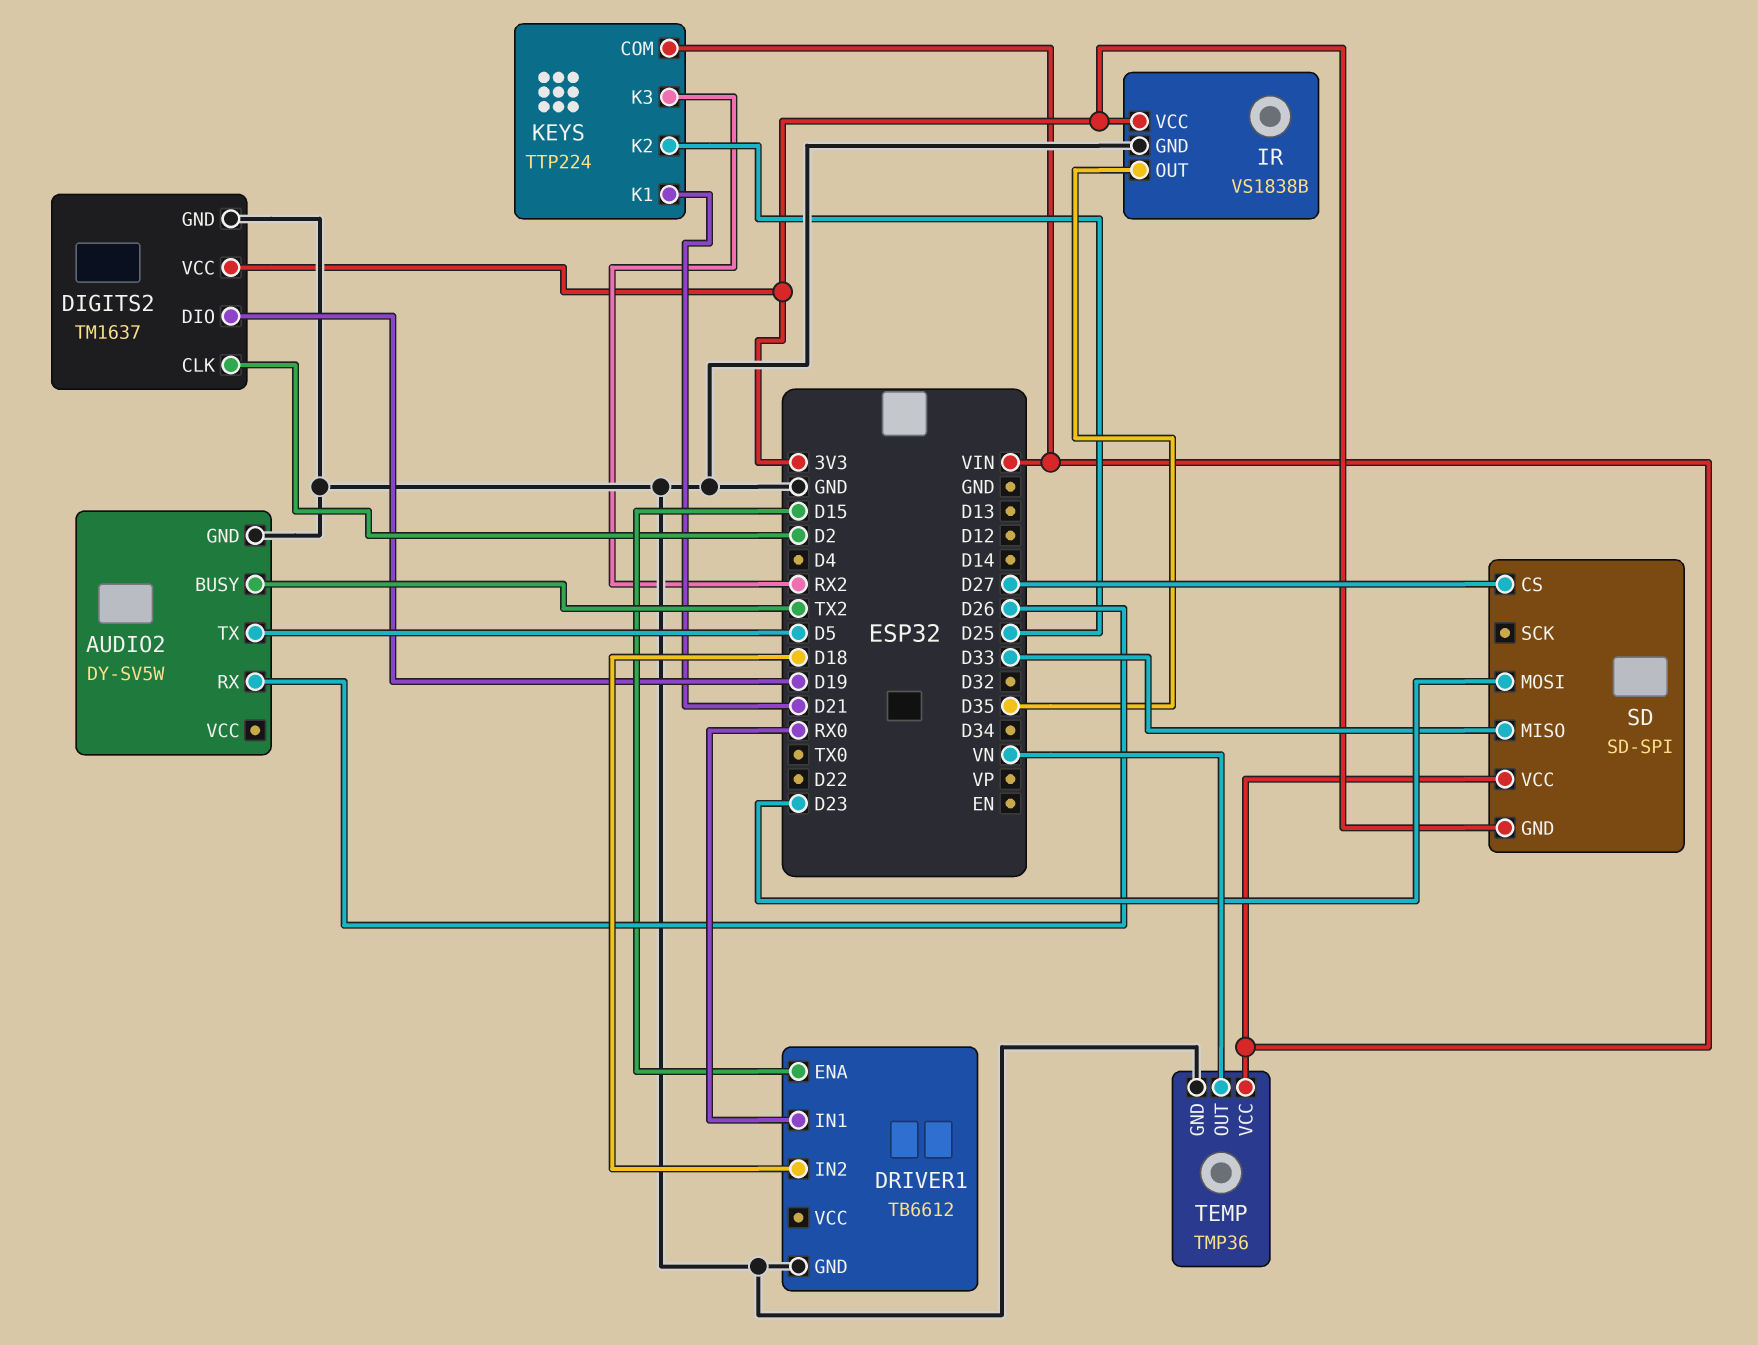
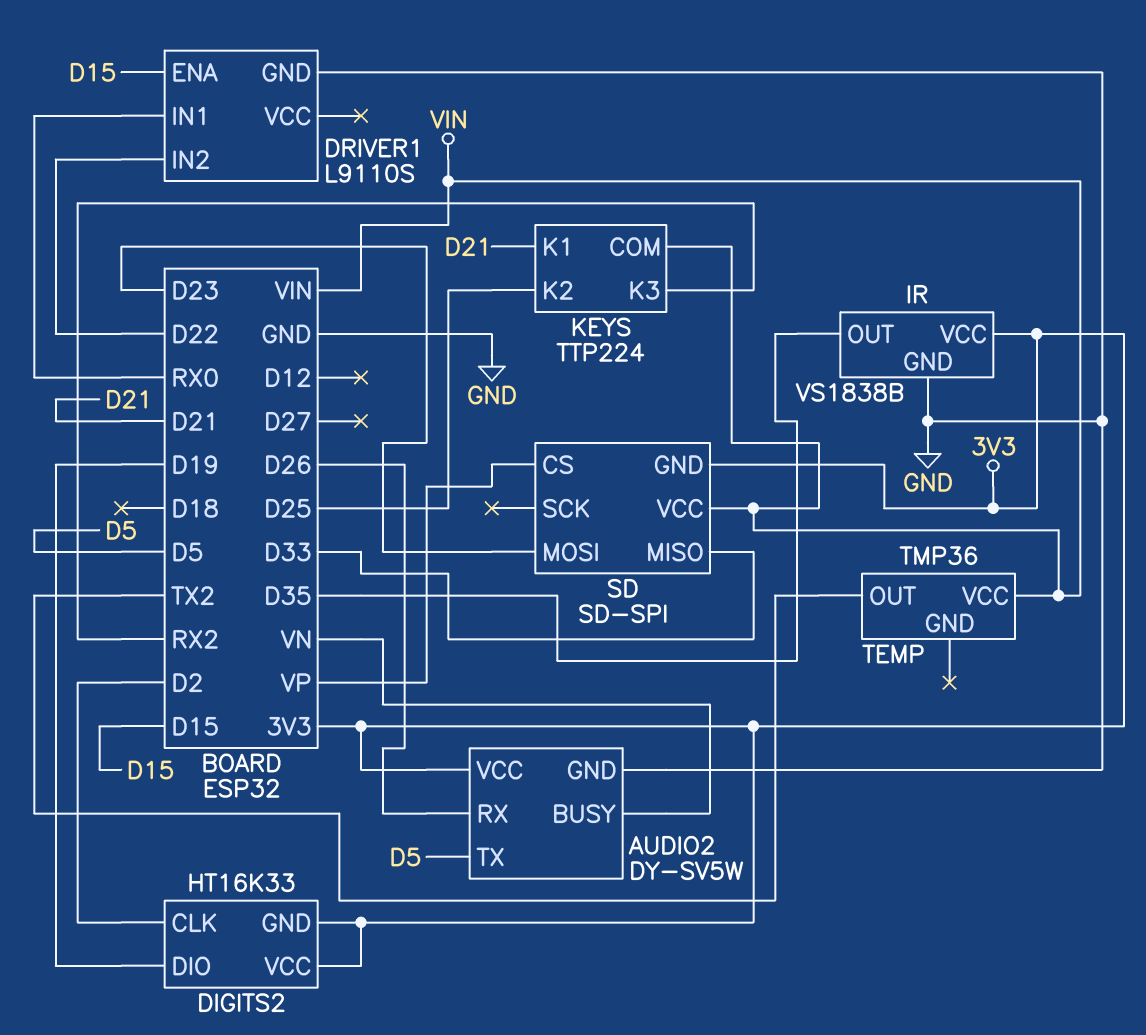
AUDIO2 pin BUSY: TX2 -> VN
AUDIO2 pin VCC: none -> 3V3
DIGITS2: TM1637 -> HT16K33
DIGITS2 pin GND: GND -> 3V3
DRIVER1: TB6612 -> L9110S
DRIVER1 pin IN2: D18 -> D22
SD pin CS: D27 -> VP
TEMP pin GND: GND -> none
TEMP pin OUT: VN -> TX2

